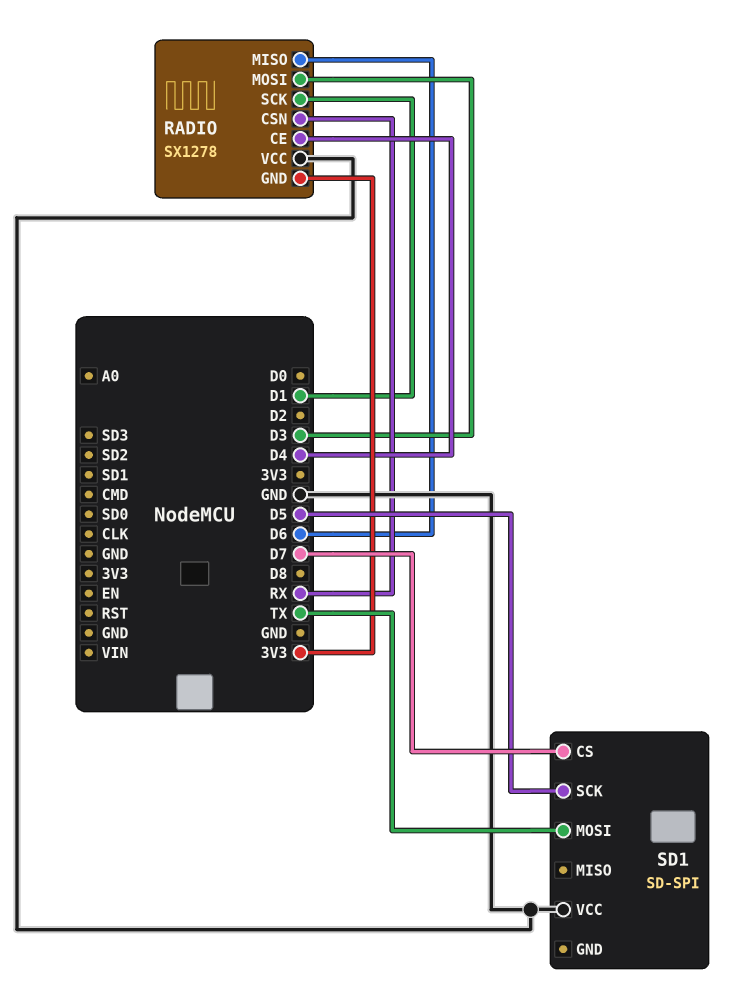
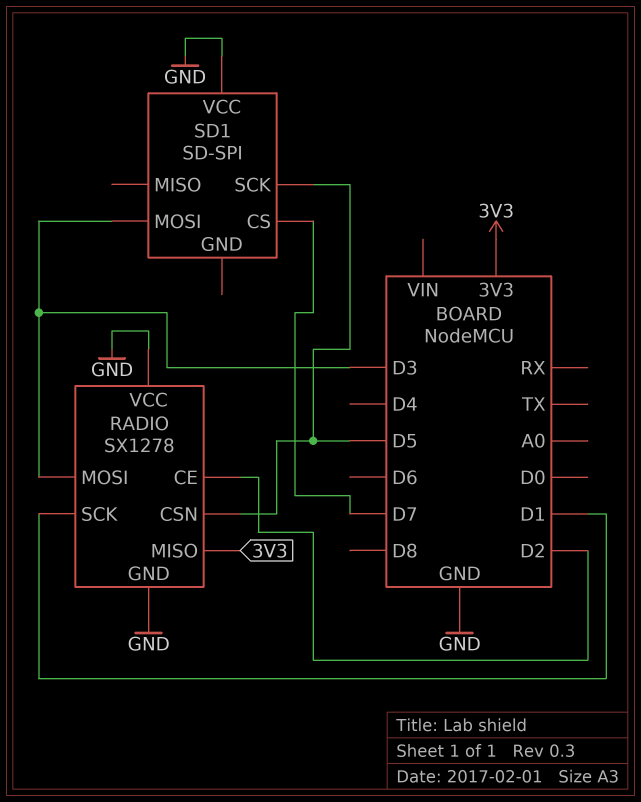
RADIO pin CE: D4 -> D2
RADIO pin CSN: RX -> D5
RADIO pin GND: 3V3 -> GND
RADIO pin MISO: D6 -> 3V3
SD1 pin MOSI: TX -> D3

